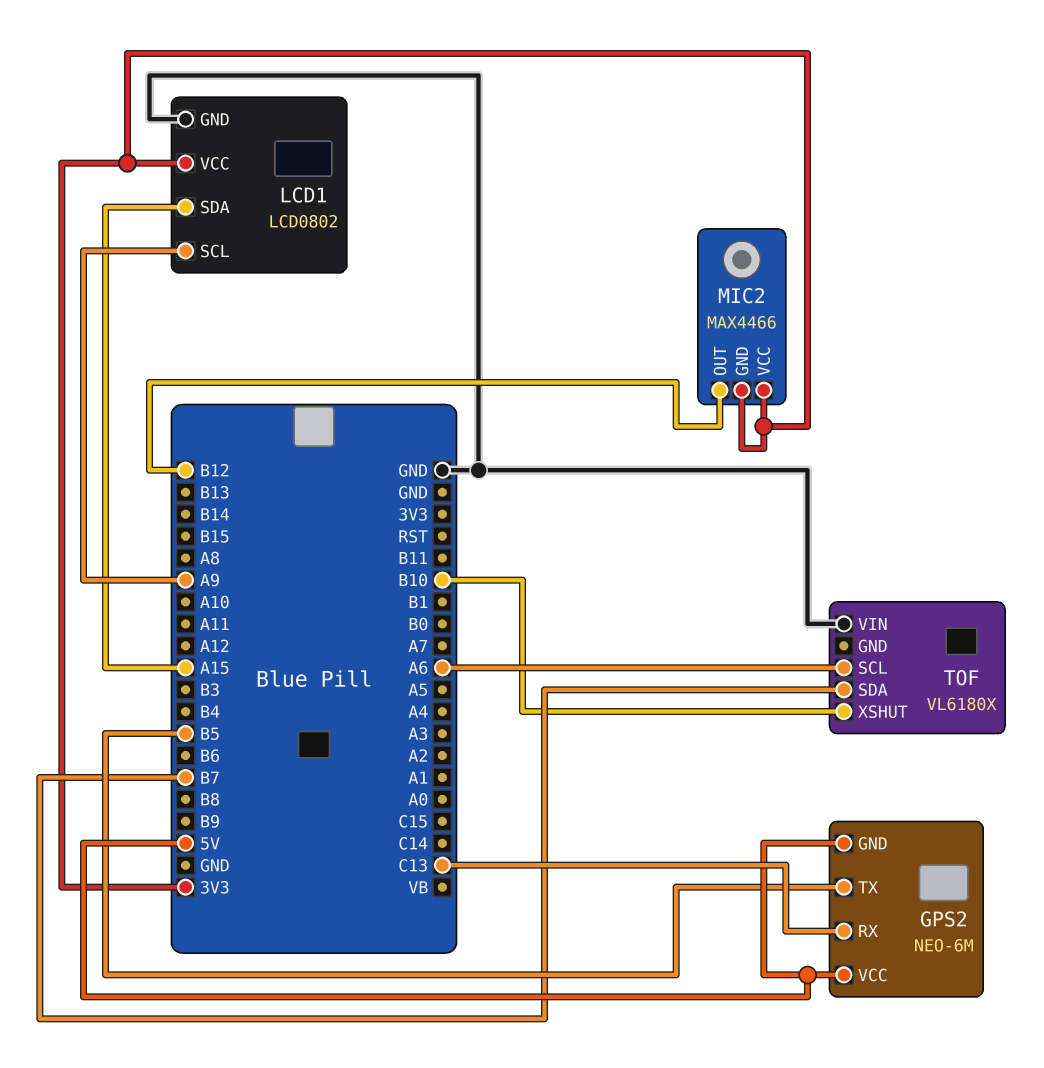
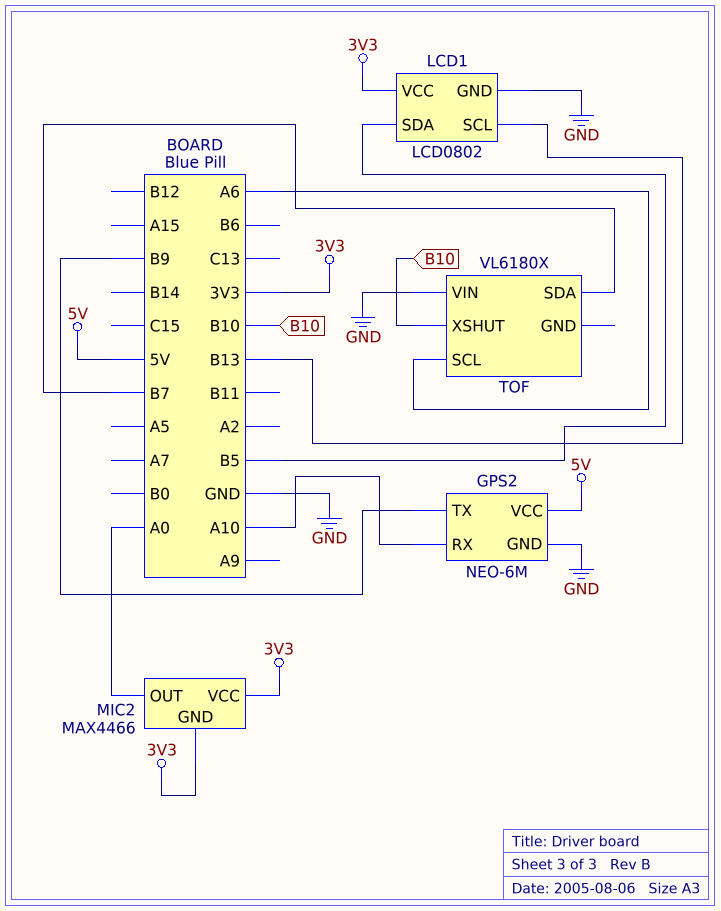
GPS2 pin GND: 5V -> GND
GPS2 pin RX: C13 -> A10
GPS2 pin TX: B5 -> B9
LCD1 pin SCL: A9 -> B13
LCD1 pin SDA: A15 -> B5
MIC2 pin OUT: B12 -> A0

